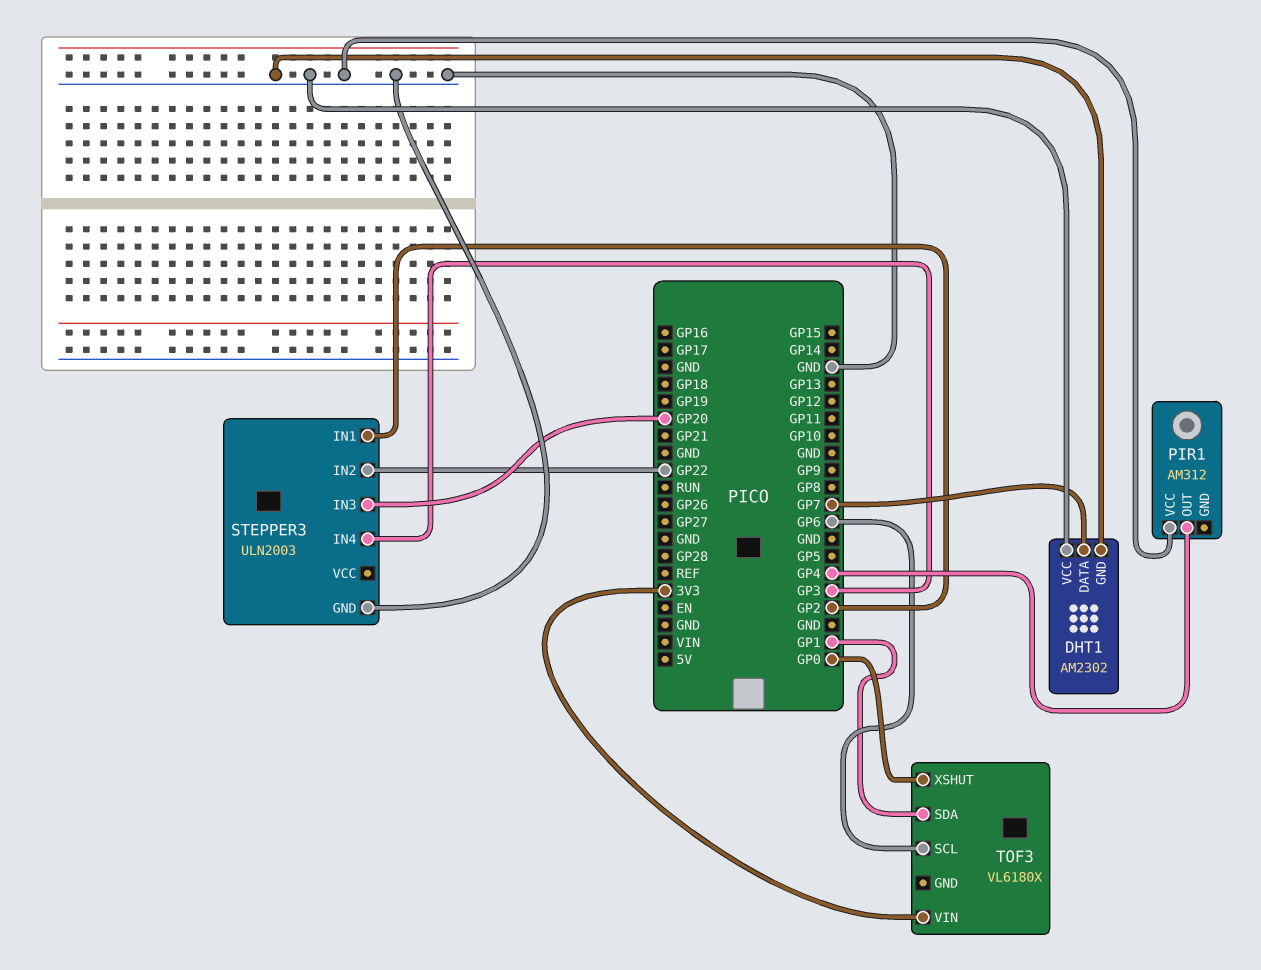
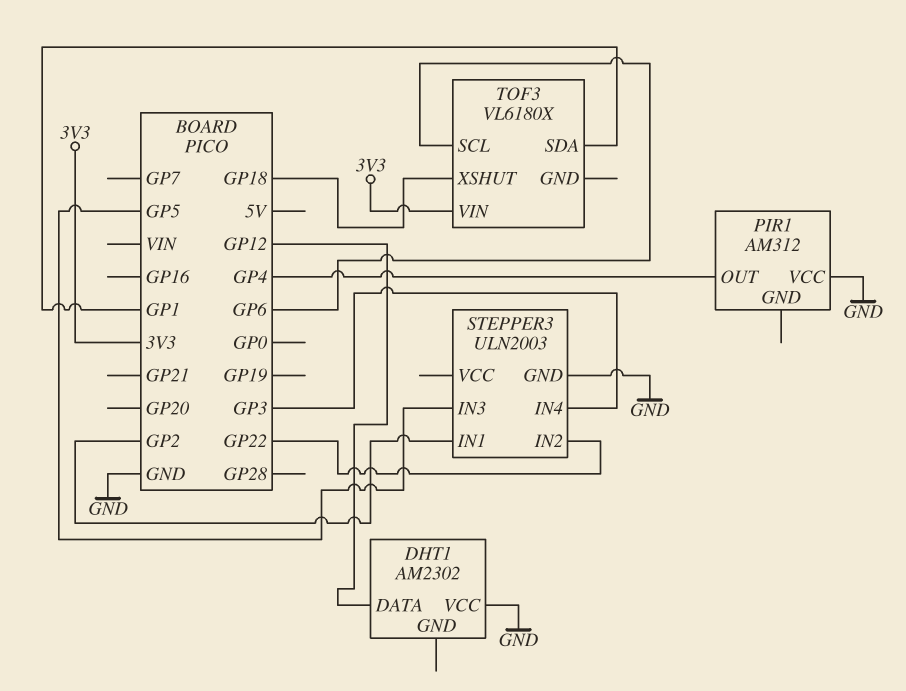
DHT1 pin DATA: GP7 -> GP12
DHT1 pin GND: GND -> none
STEPPER3 pin IN3: GP20 -> GP5
TOF3 pin XSHUT: GP0 -> GP18

